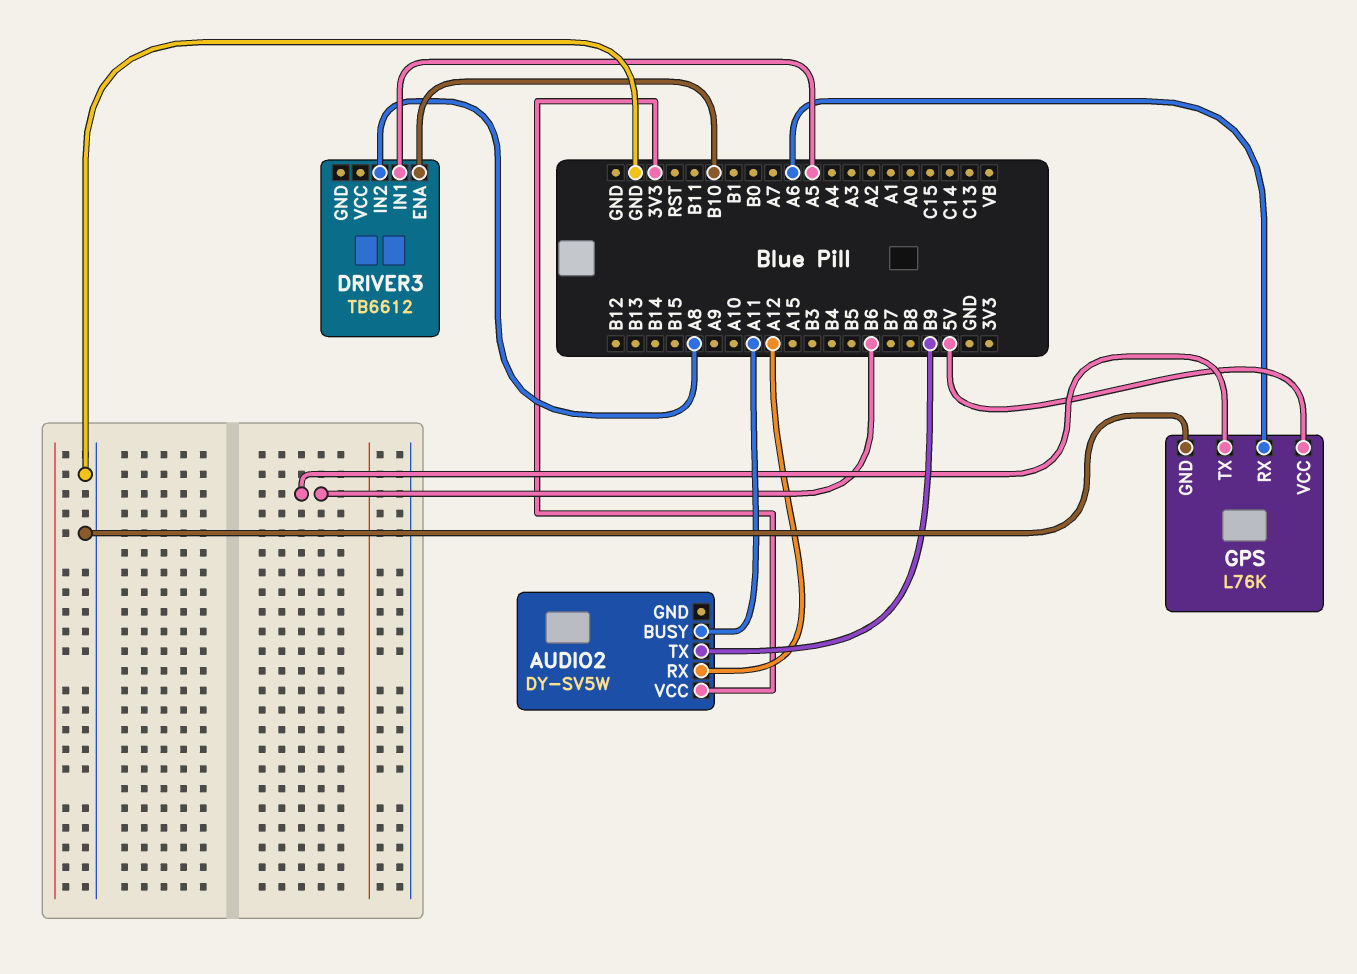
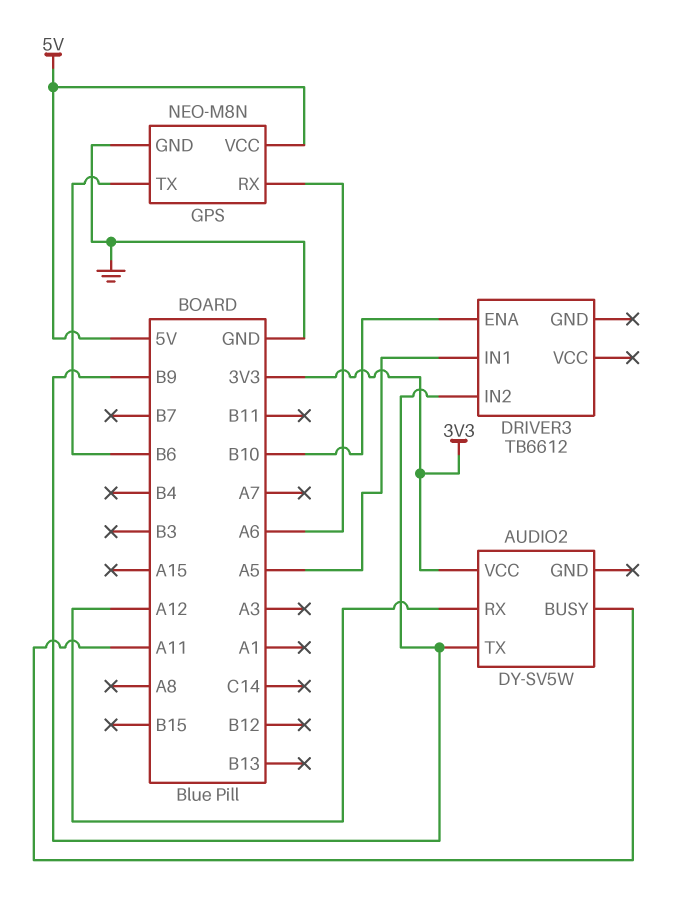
DRIVER3 pin IN2: A8 -> B9
GPS: L76K -> NEO-M8N

